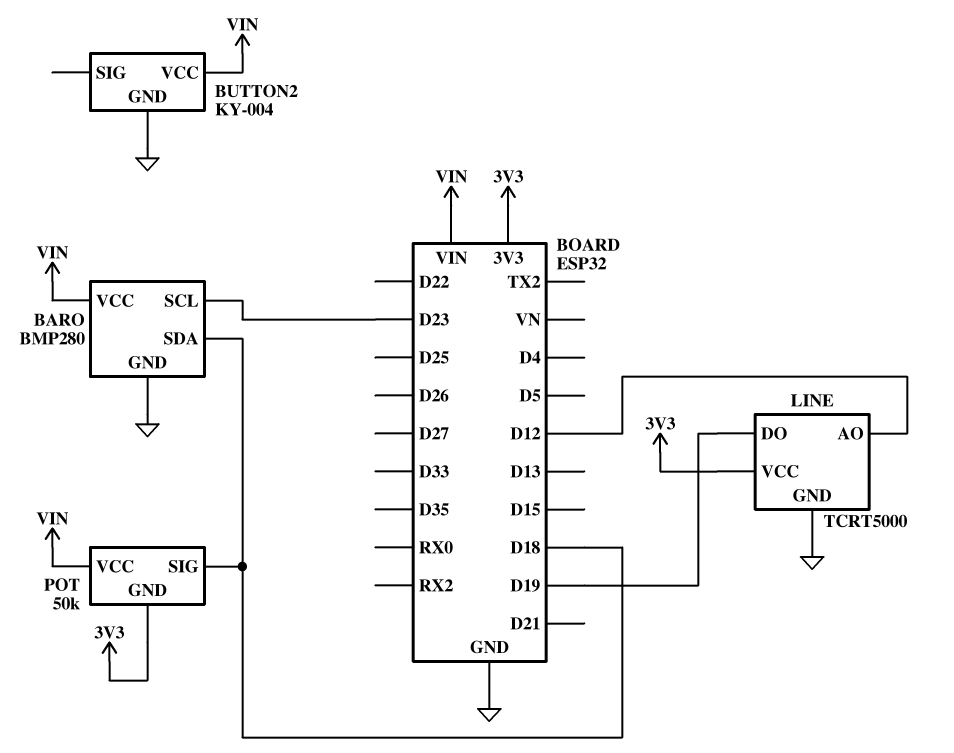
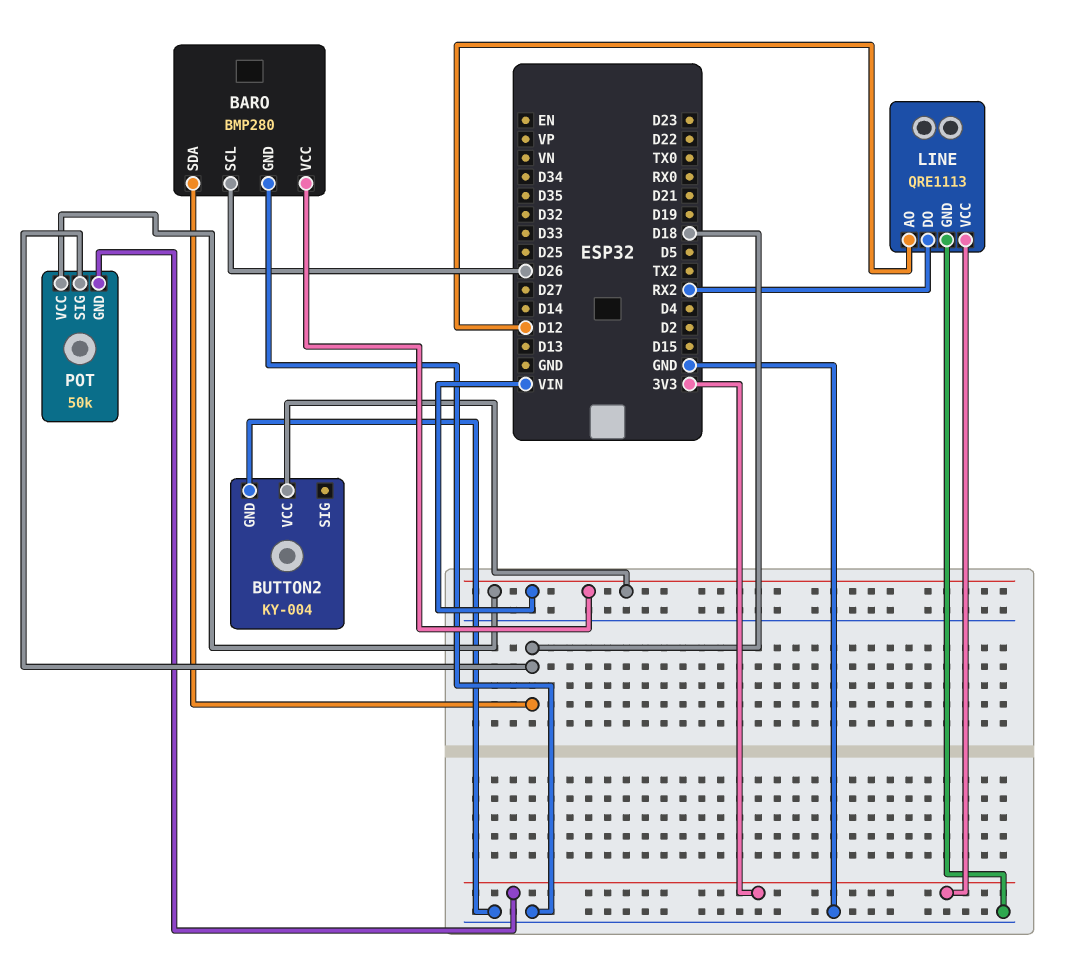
BARO pin SCL: D23 -> D26
LINE: TCRT5000 -> QRE1113
LINE pin DO: D19 -> RX2

